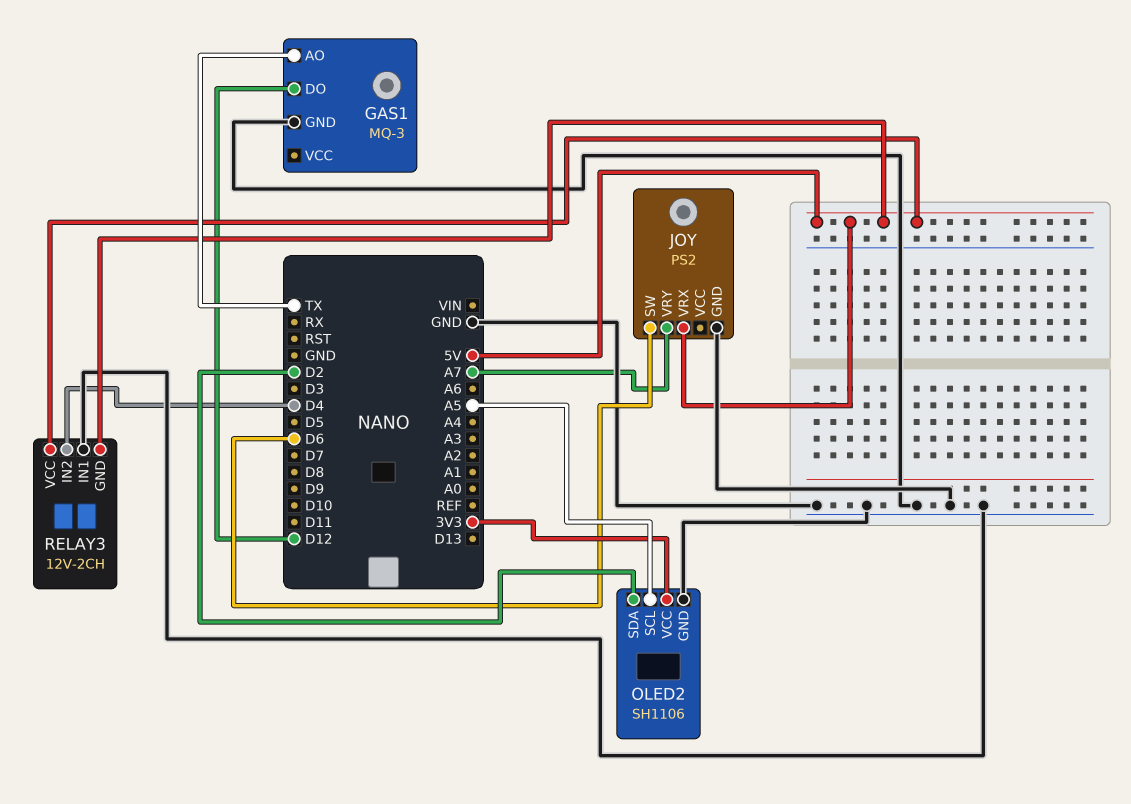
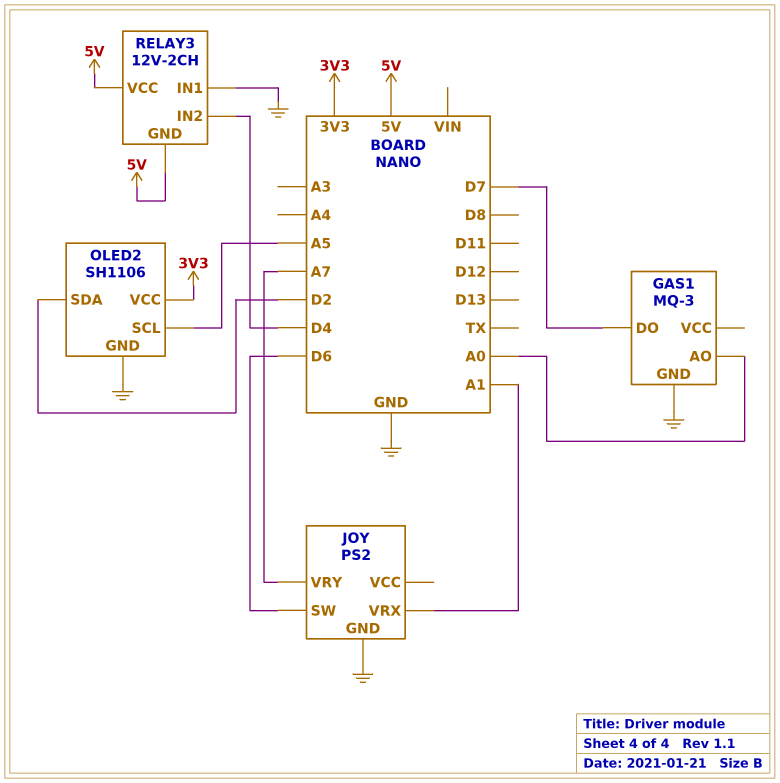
GAS1 pin AO: TX -> A0
GAS1 pin DO: D12 -> D7
JOY pin VRX: 5V -> A1

